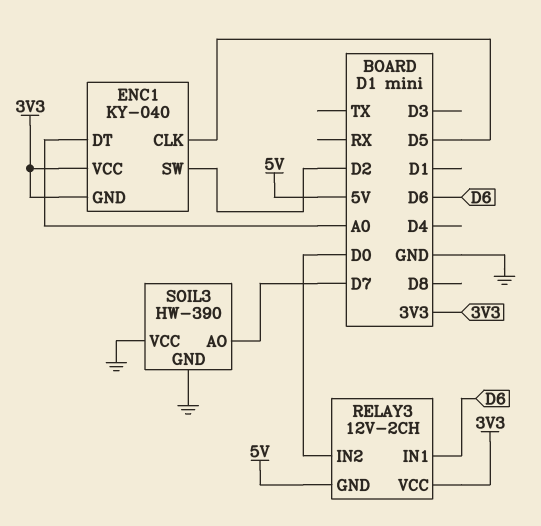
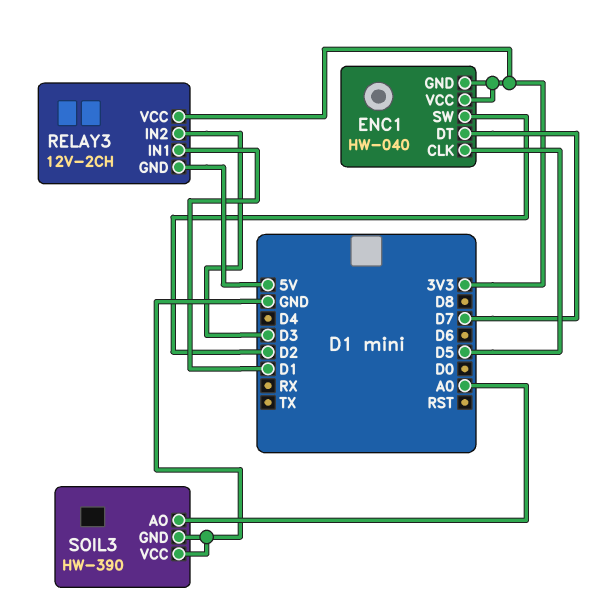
ENC1: KY-040 -> HW-040
ENC1 pin DT: A0 -> D7
RELAY3 pin IN1: D6 -> D1
RELAY3 pin IN2: D0 -> D3
SOIL3 pin AO: D7 -> A0

